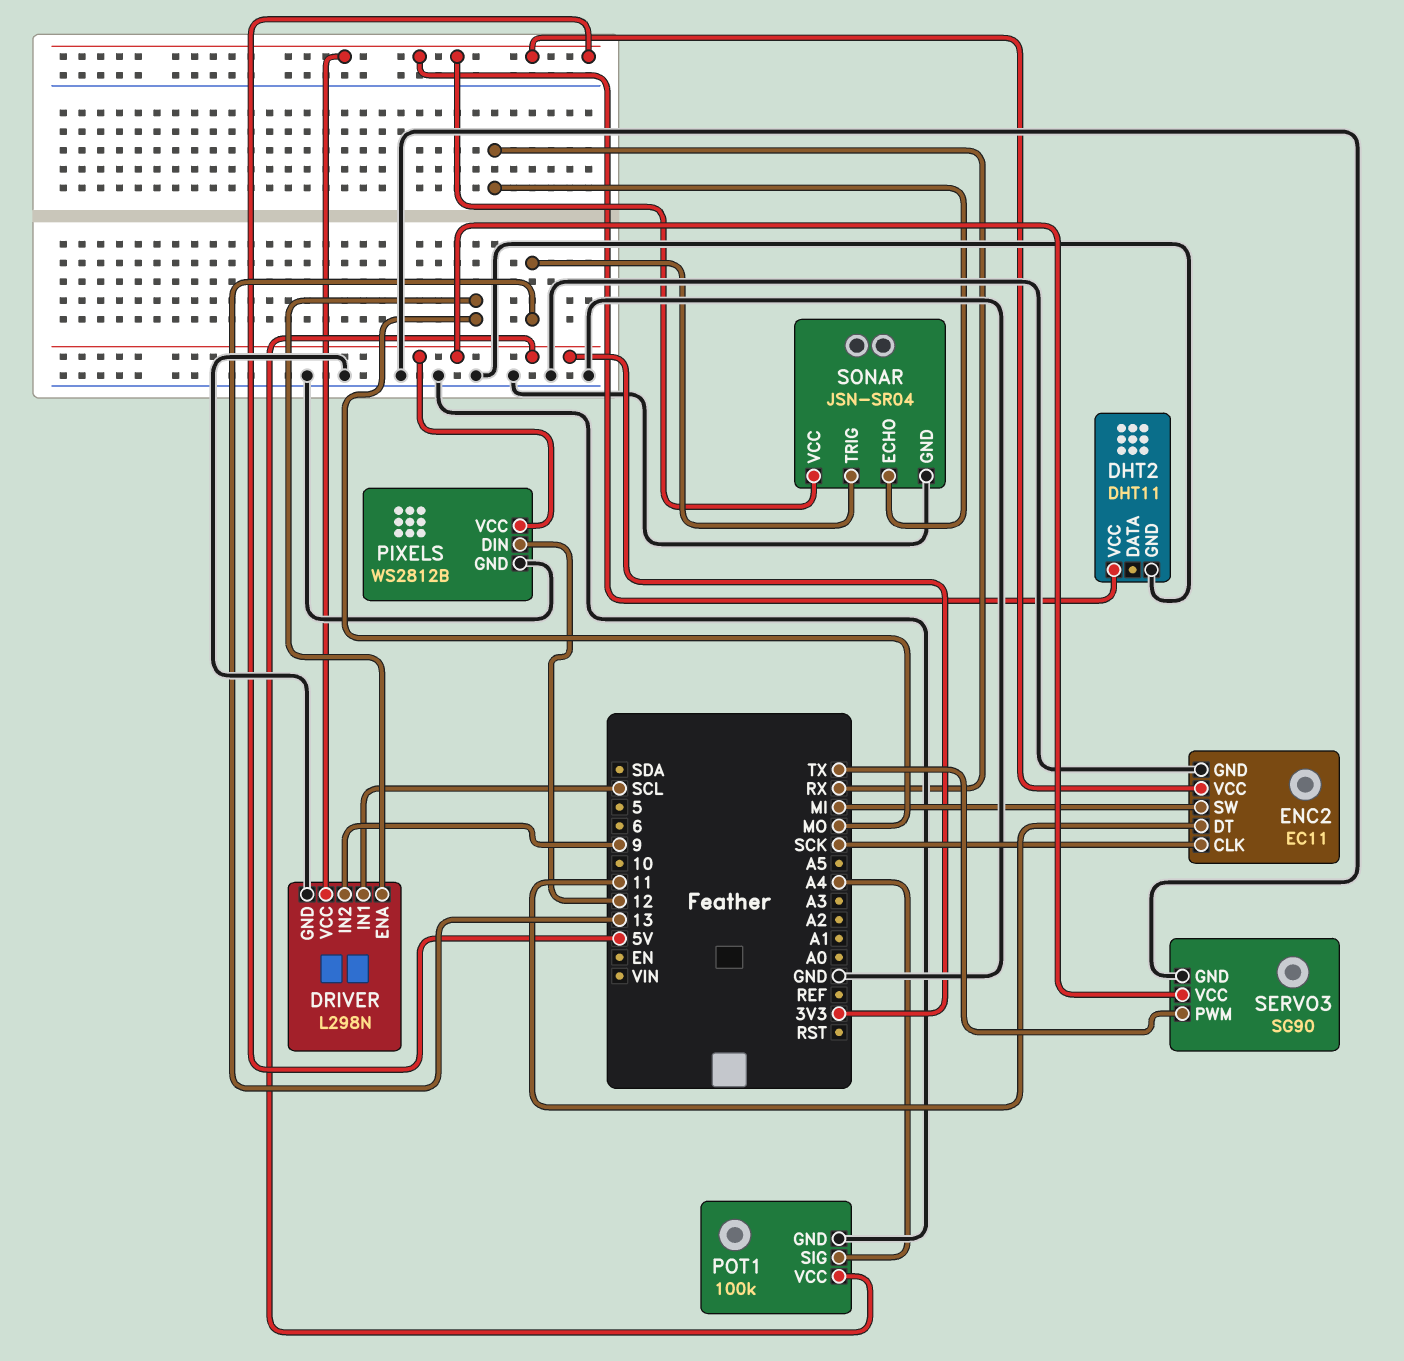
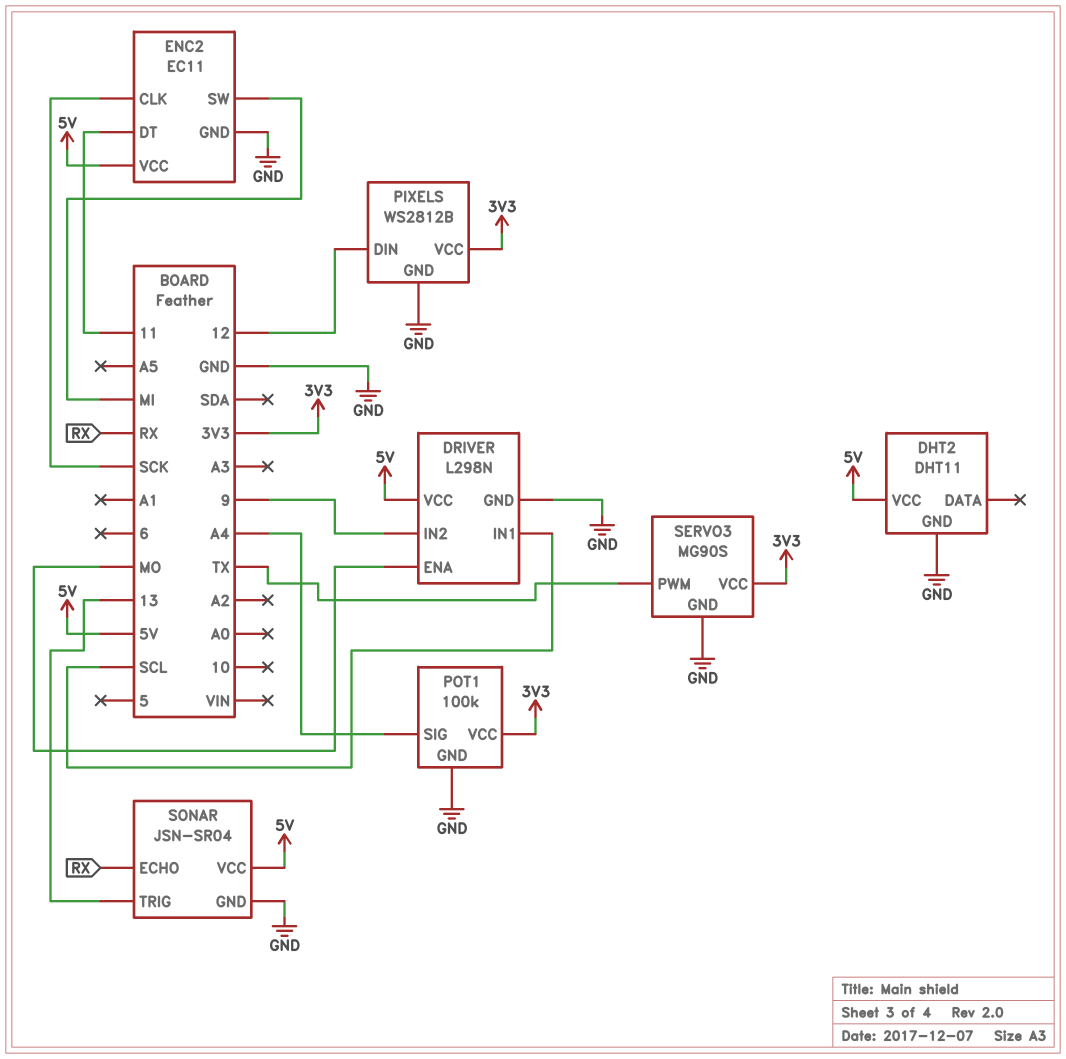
SERVO3: SG90 -> MG90S

